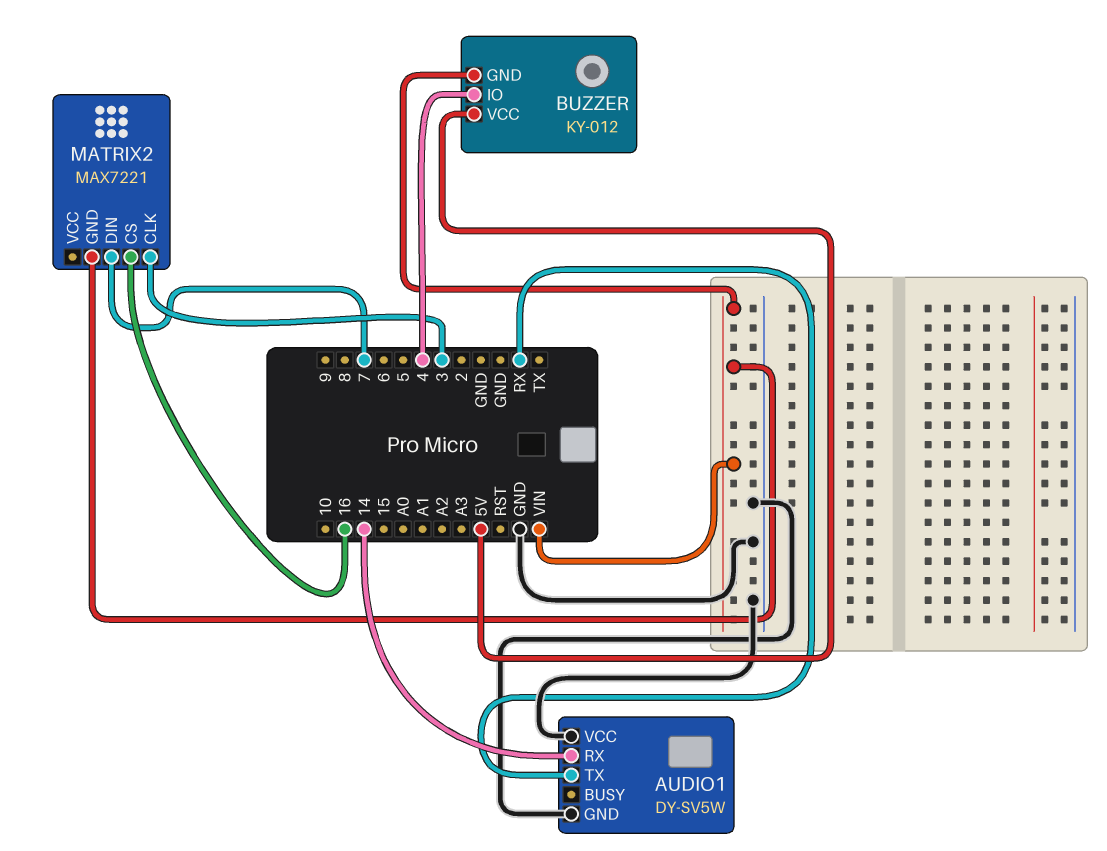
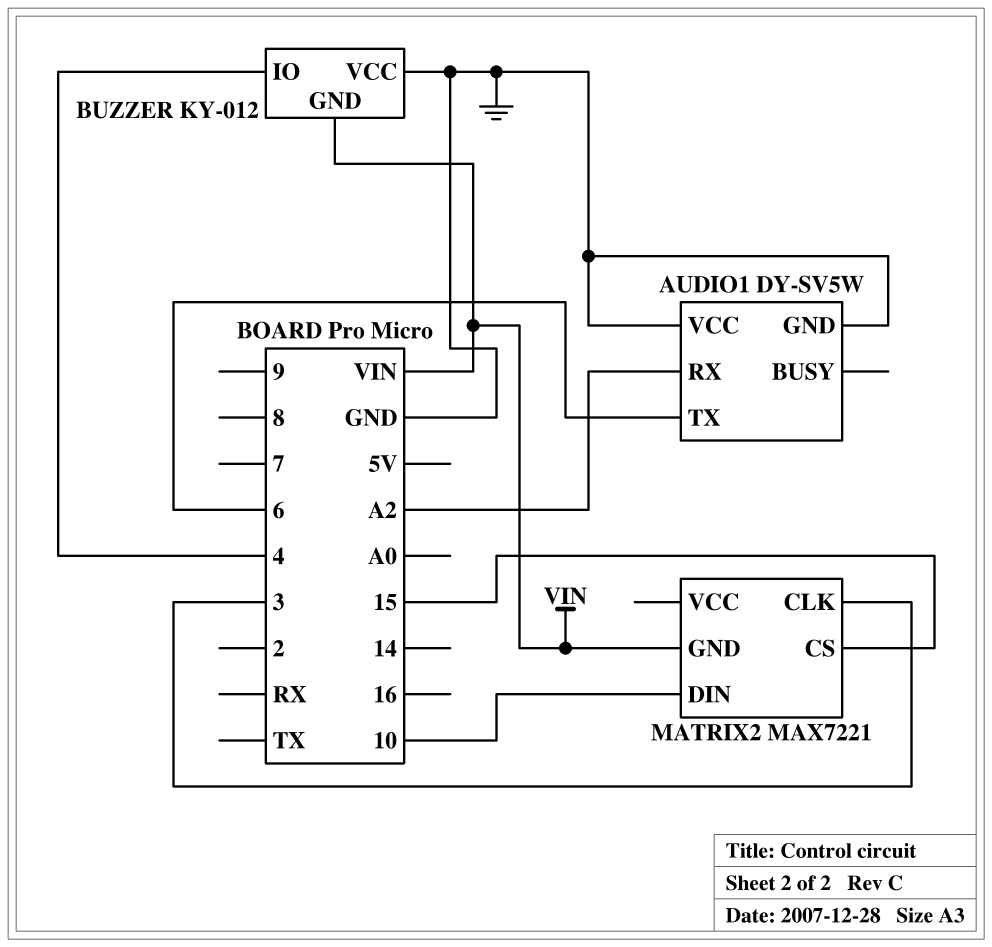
AUDIO1 pin RX: 14 -> A2
AUDIO1 pin TX: RX -> 6
BUZZER pin VCC: 5V -> GND
MATRIX2 pin CS: 16 -> 15
MATRIX2 pin DIN: 7 -> 10

